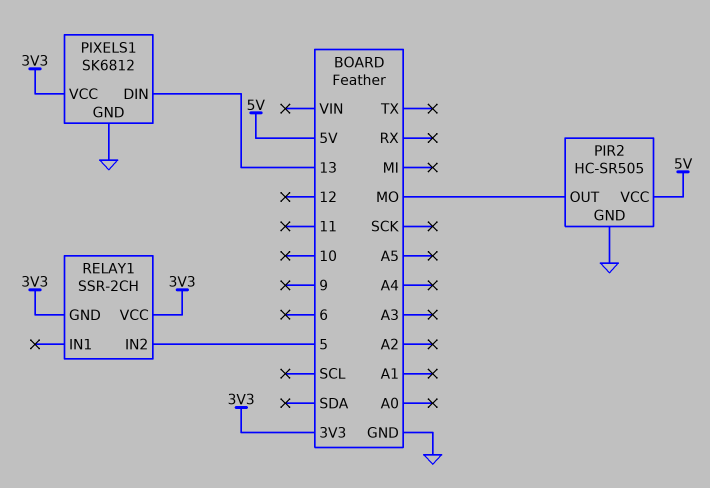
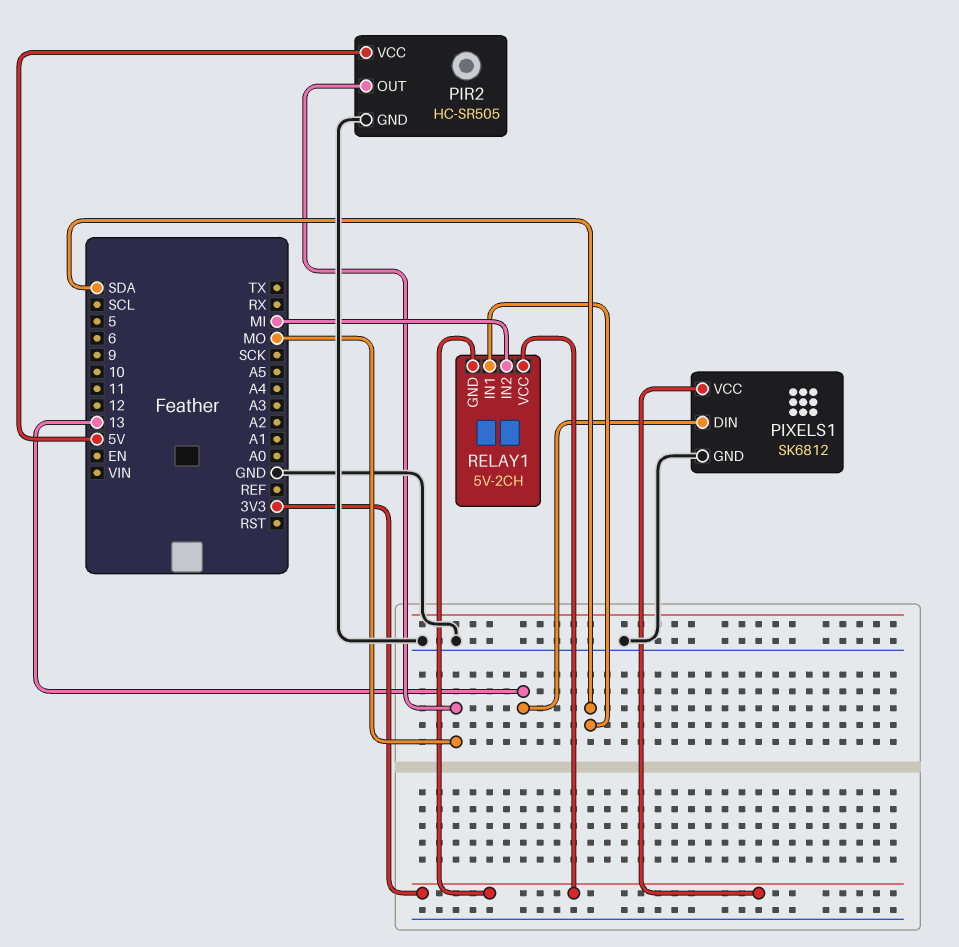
RELAY1: SSR-2CH -> 5V-2CH
RELAY1 pin IN1: none -> SDA
RELAY1 pin IN2: 5 -> MI

